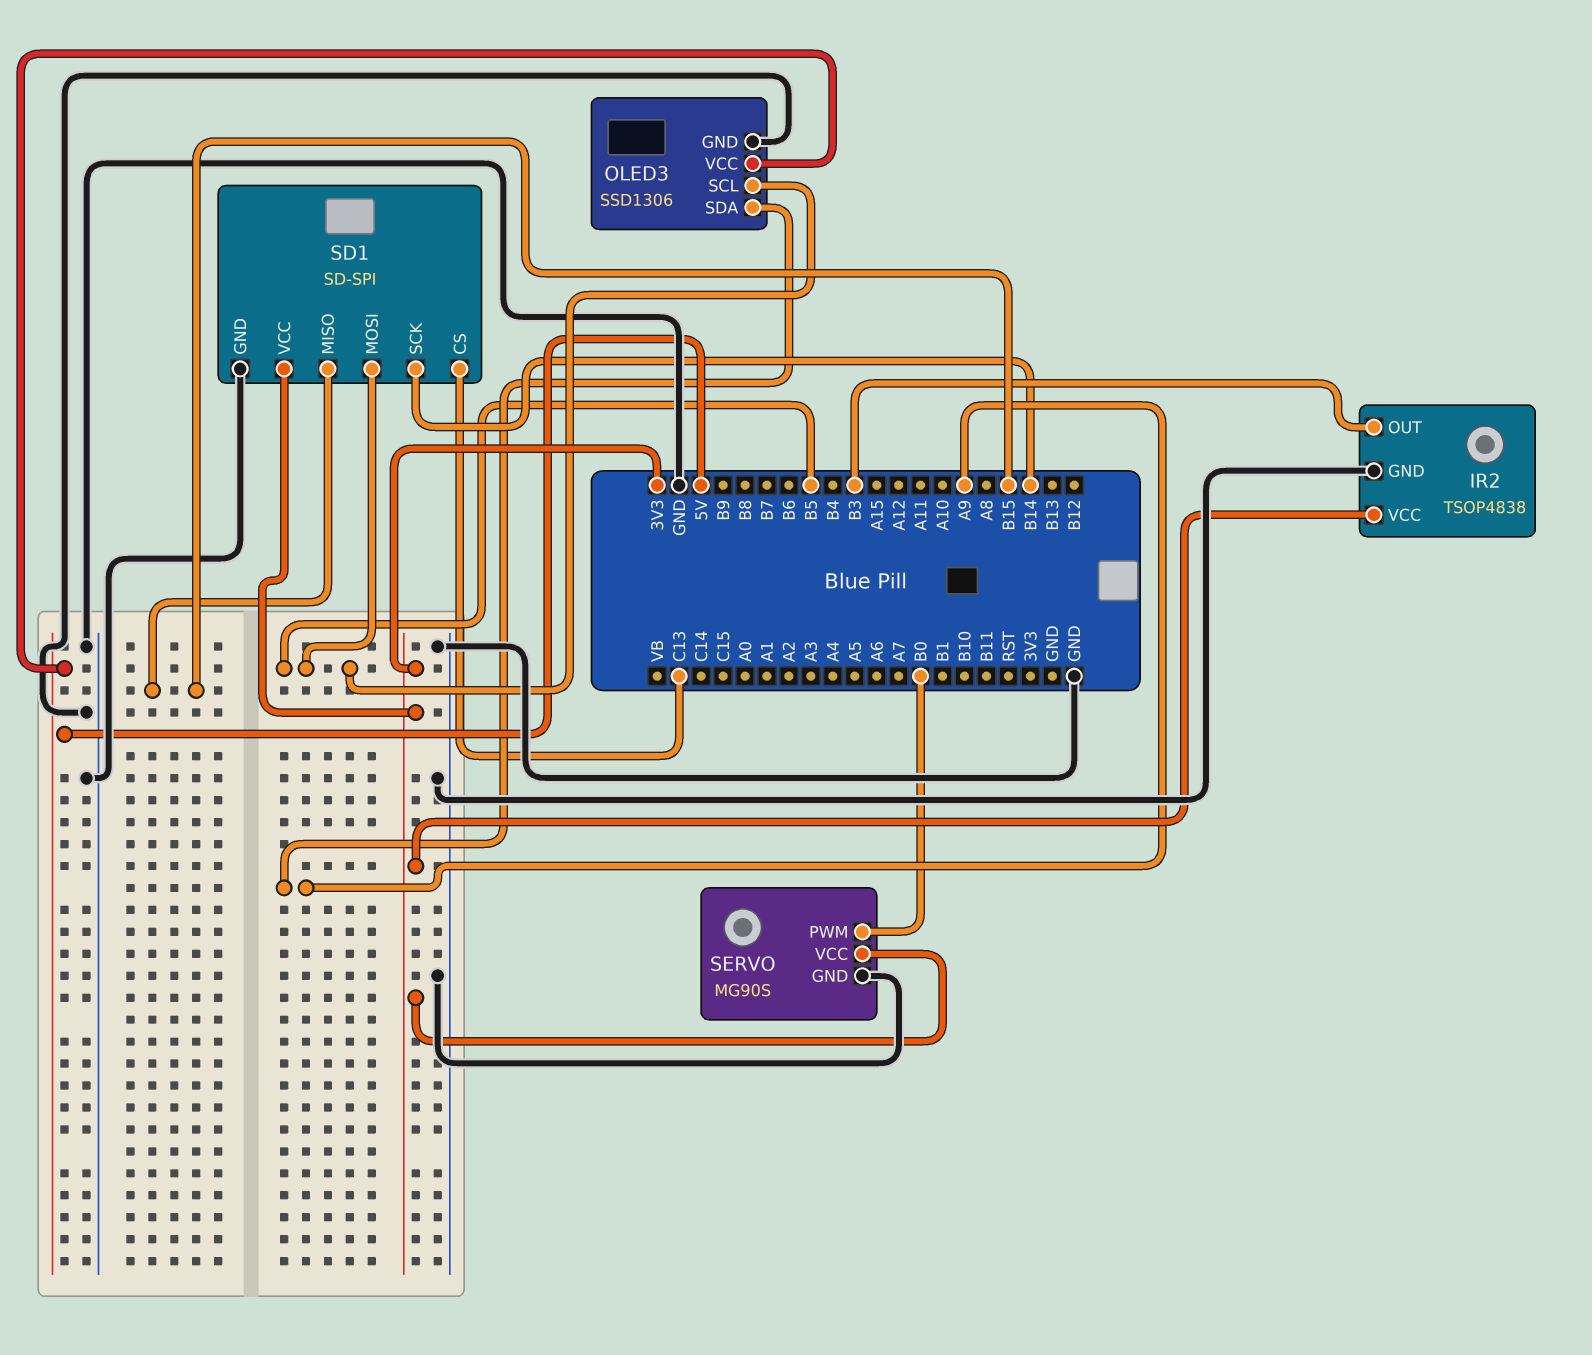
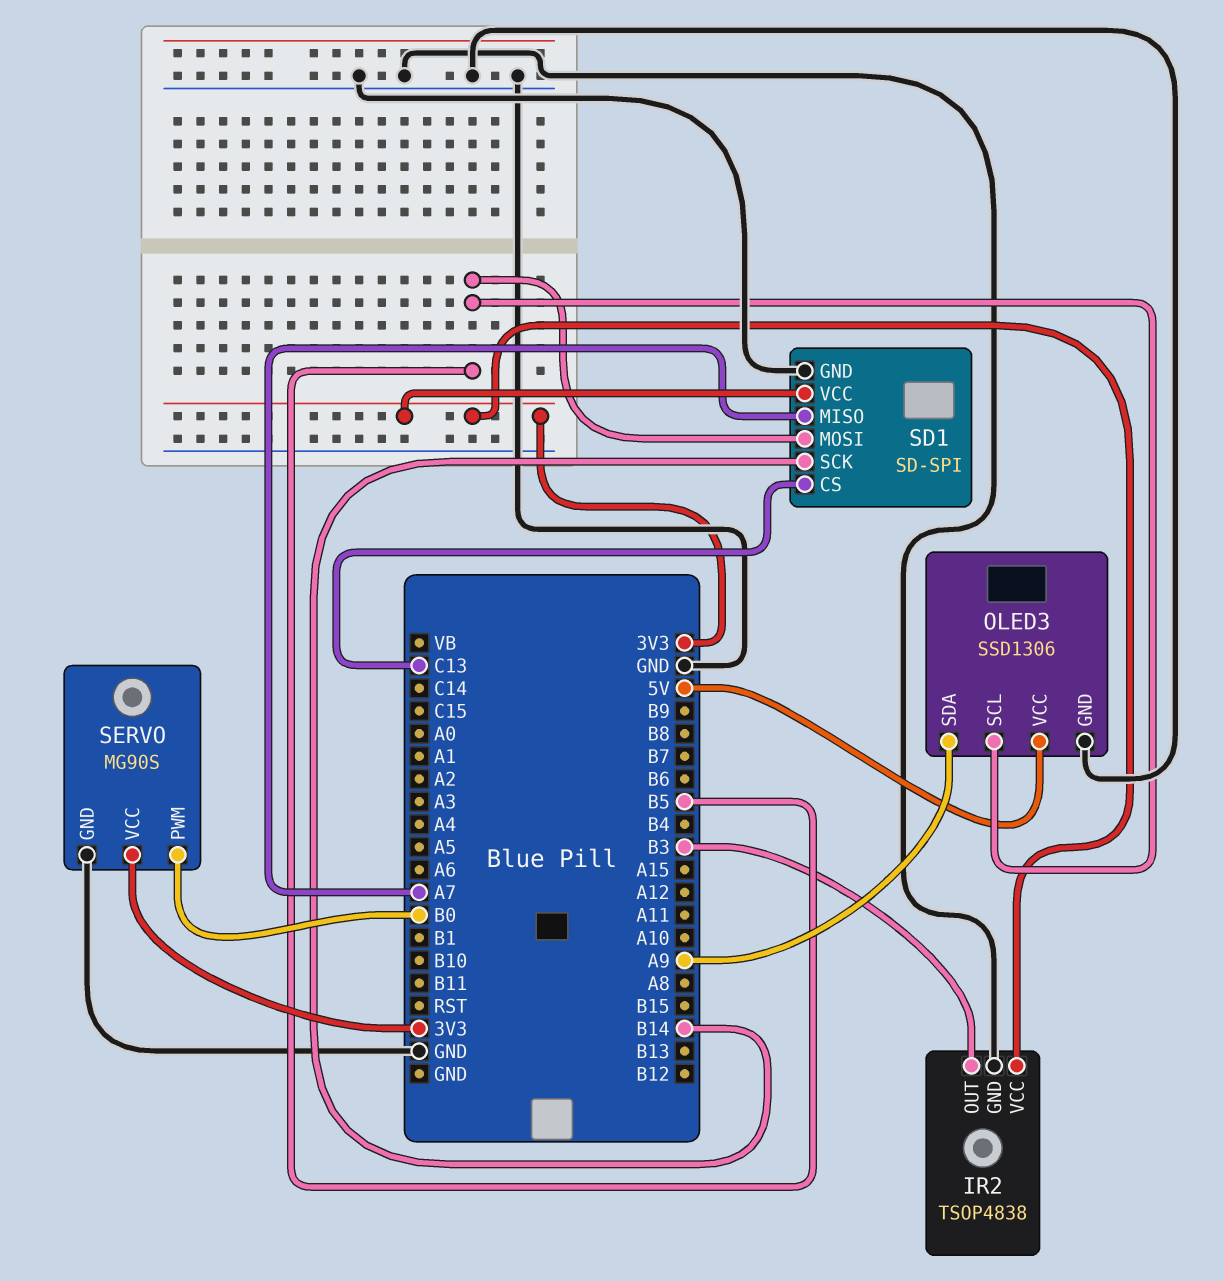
SD1 pin MISO: B15 -> A7

